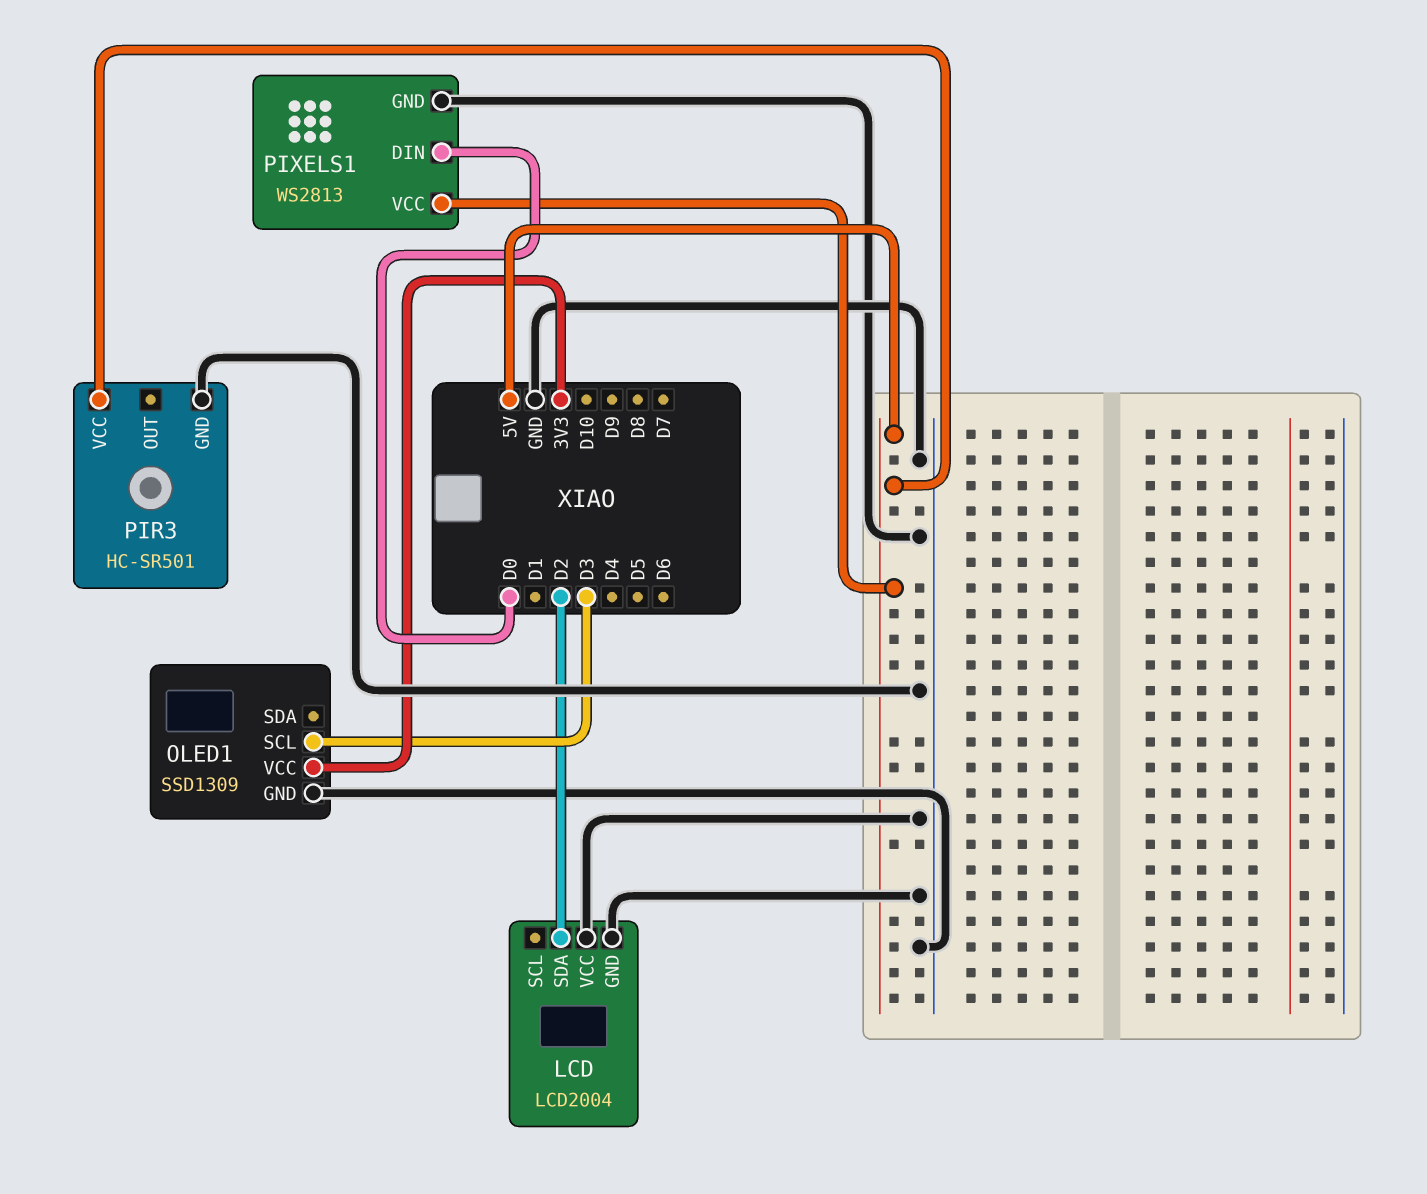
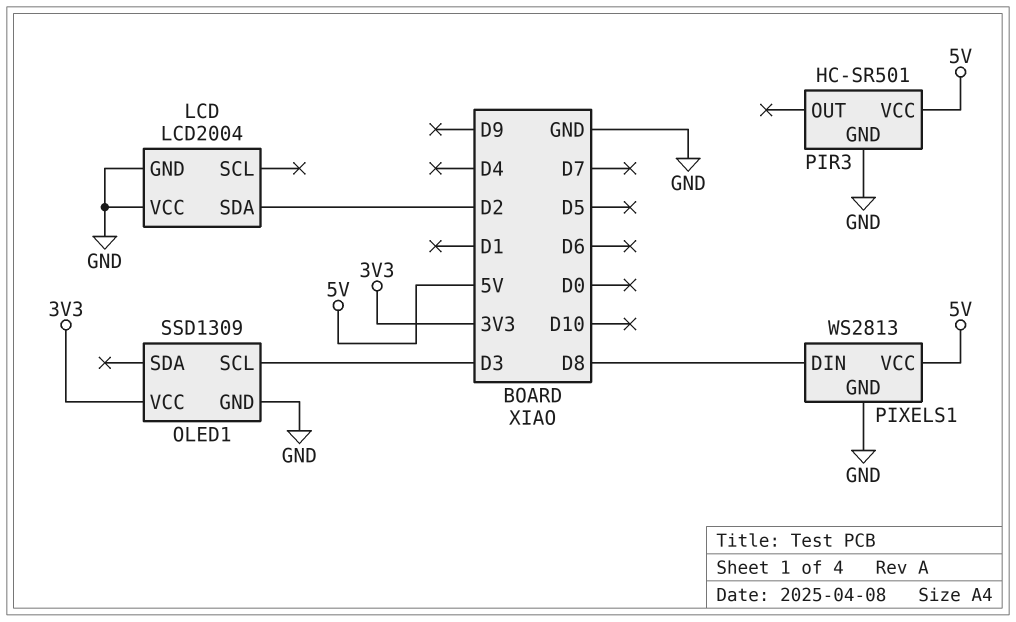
PIXELS1 pin DIN: D0 -> D8

